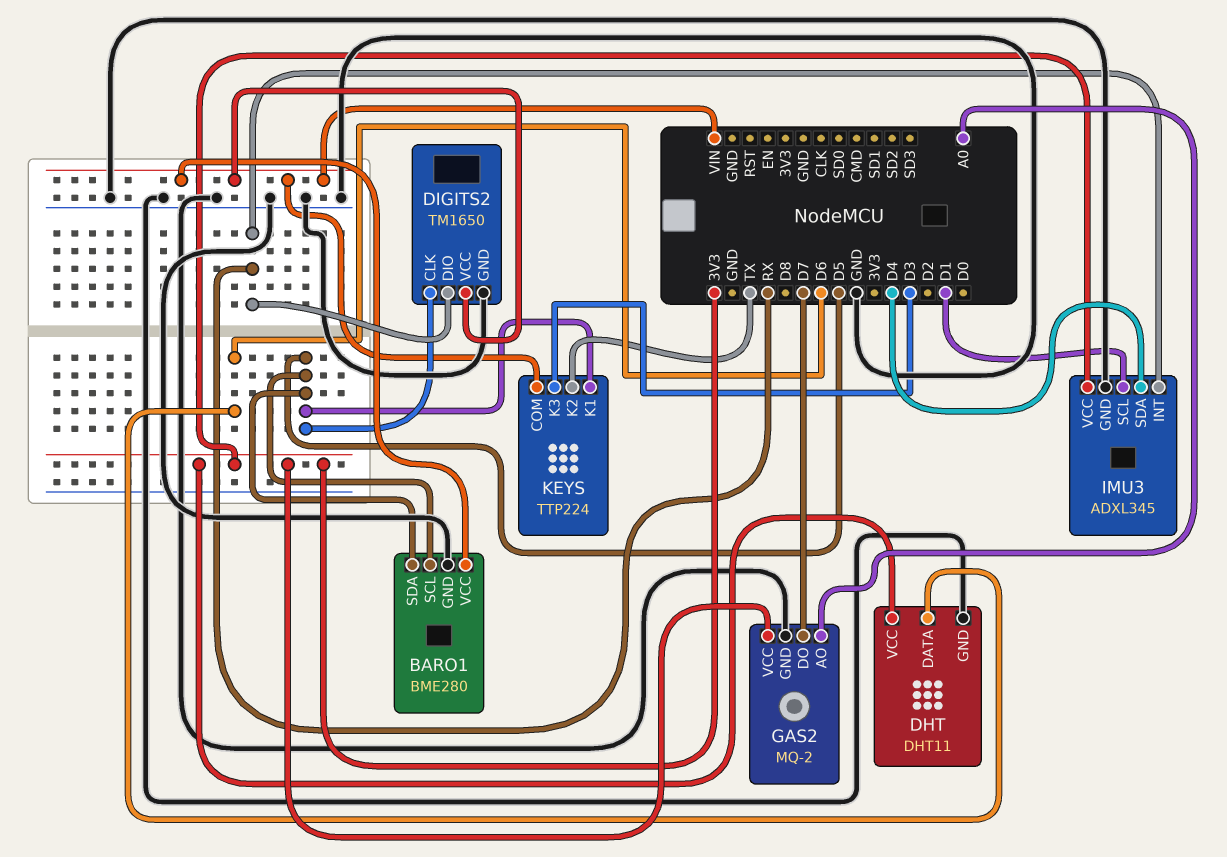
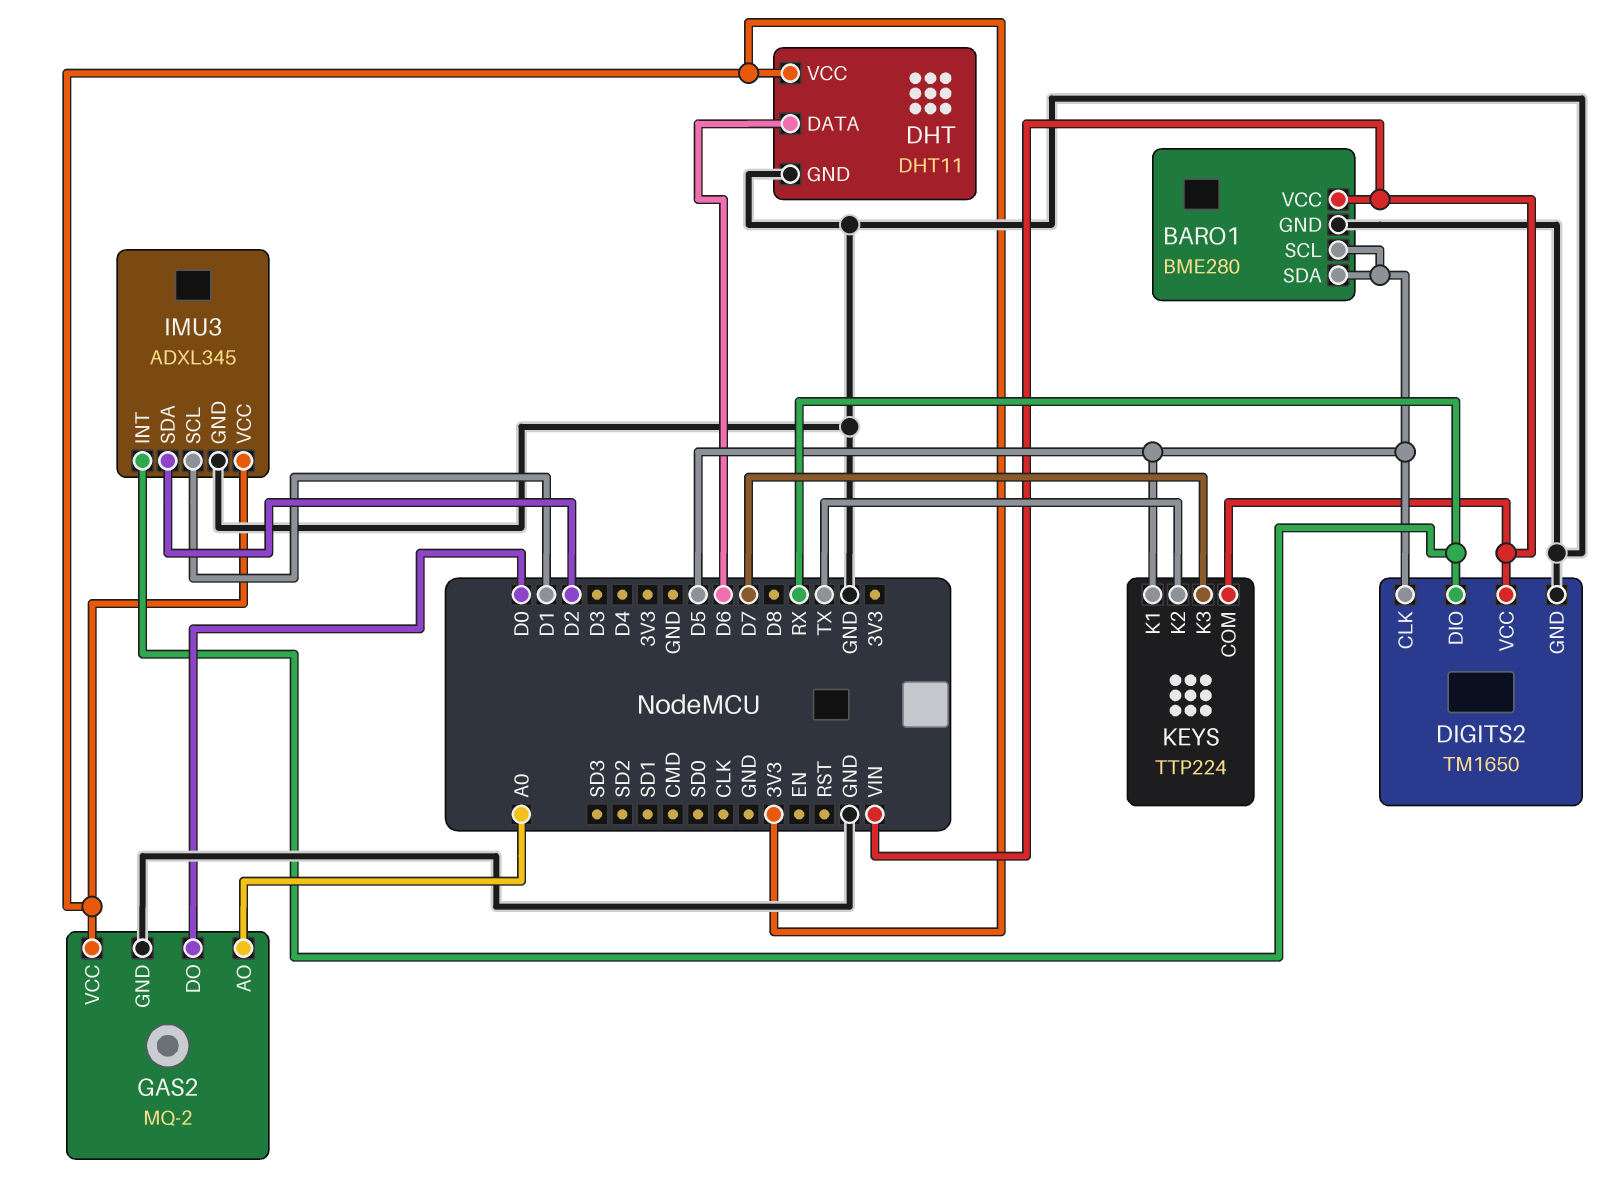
GAS2 pin DO: D7 -> D0
IMU3 pin SDA: D4 -> D2
KEYS pin K3: D3 -> D7

